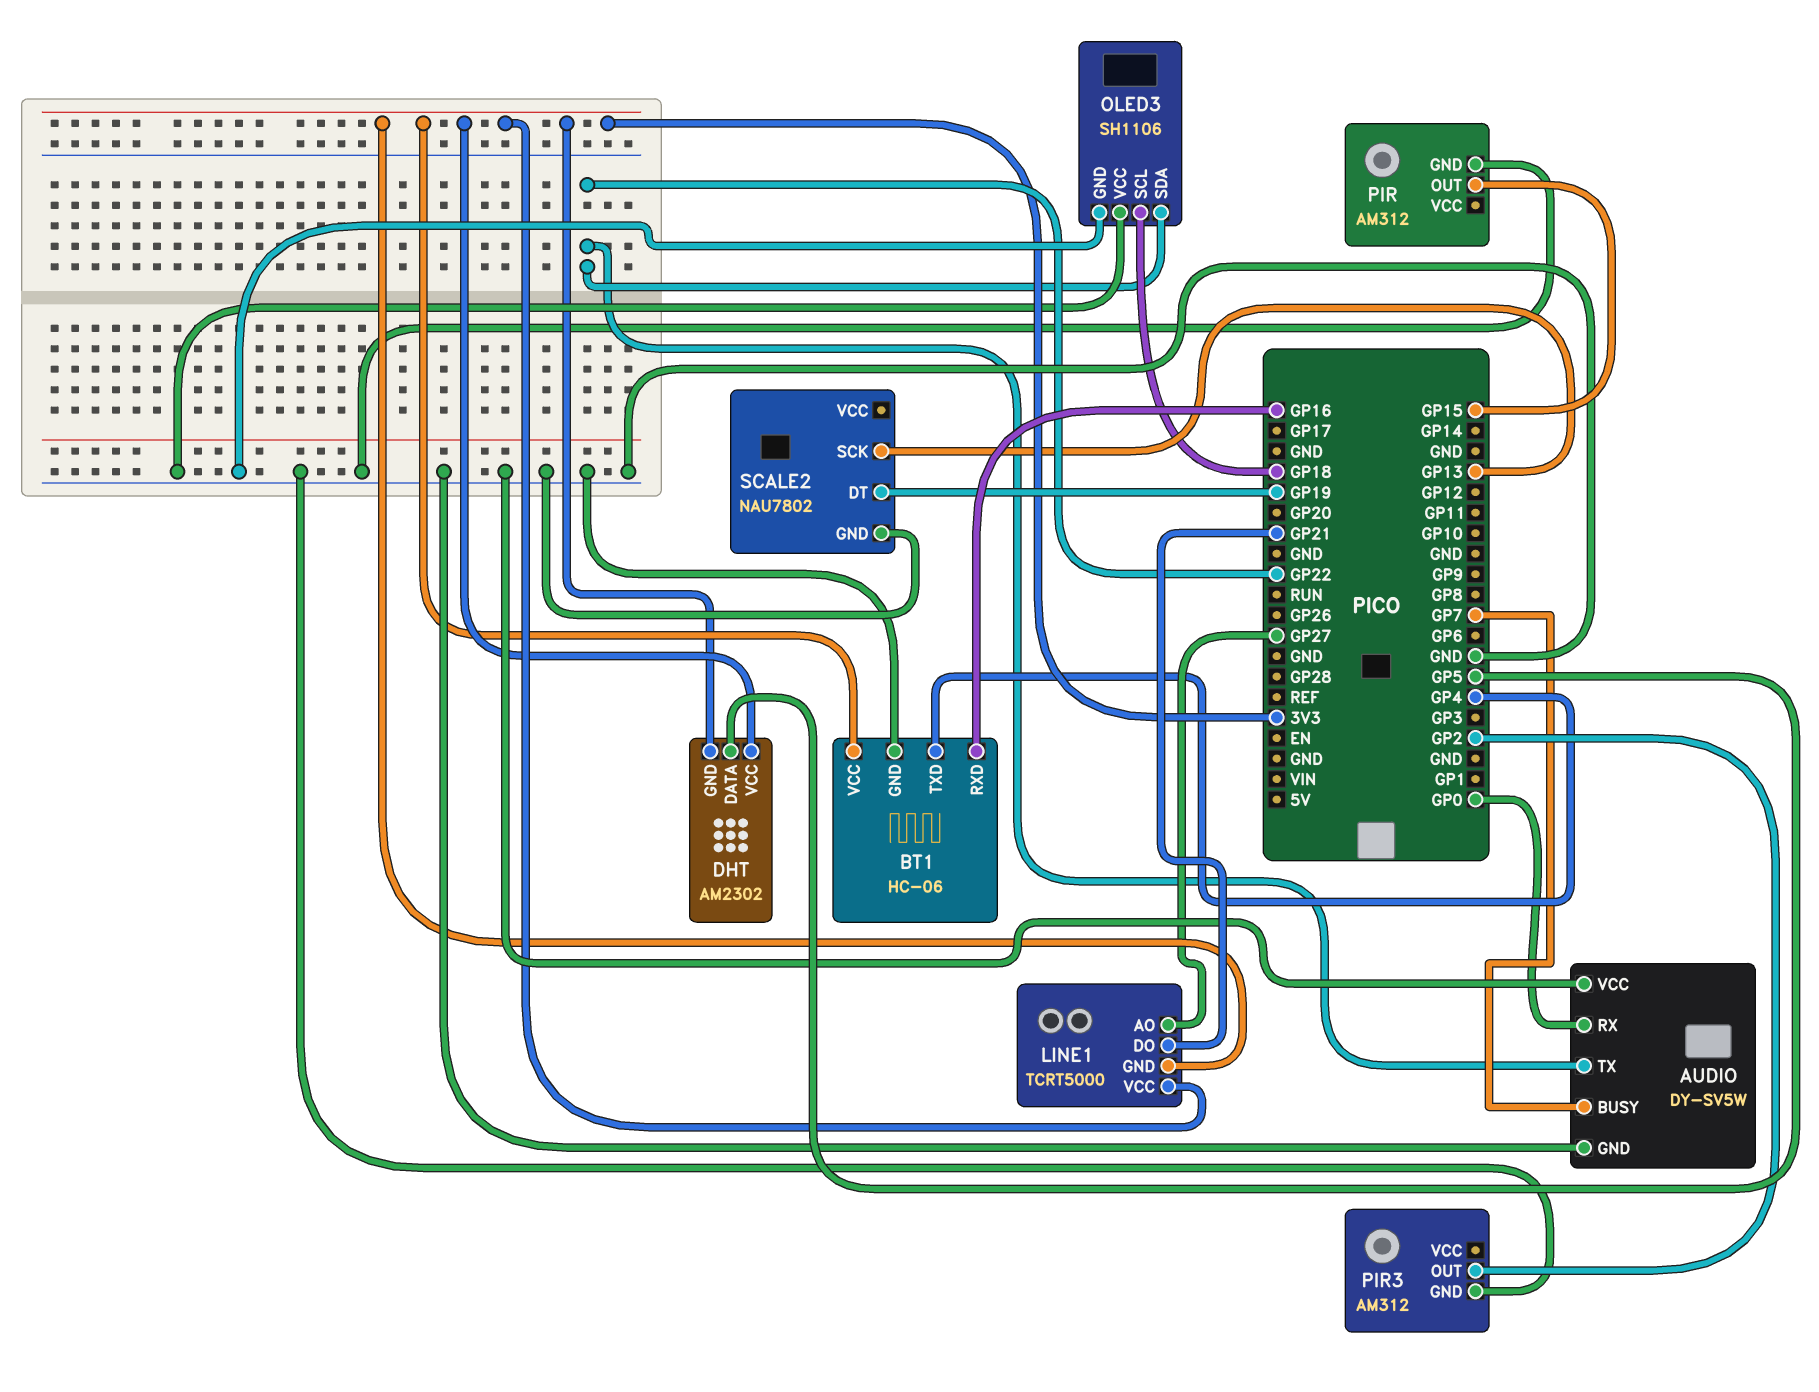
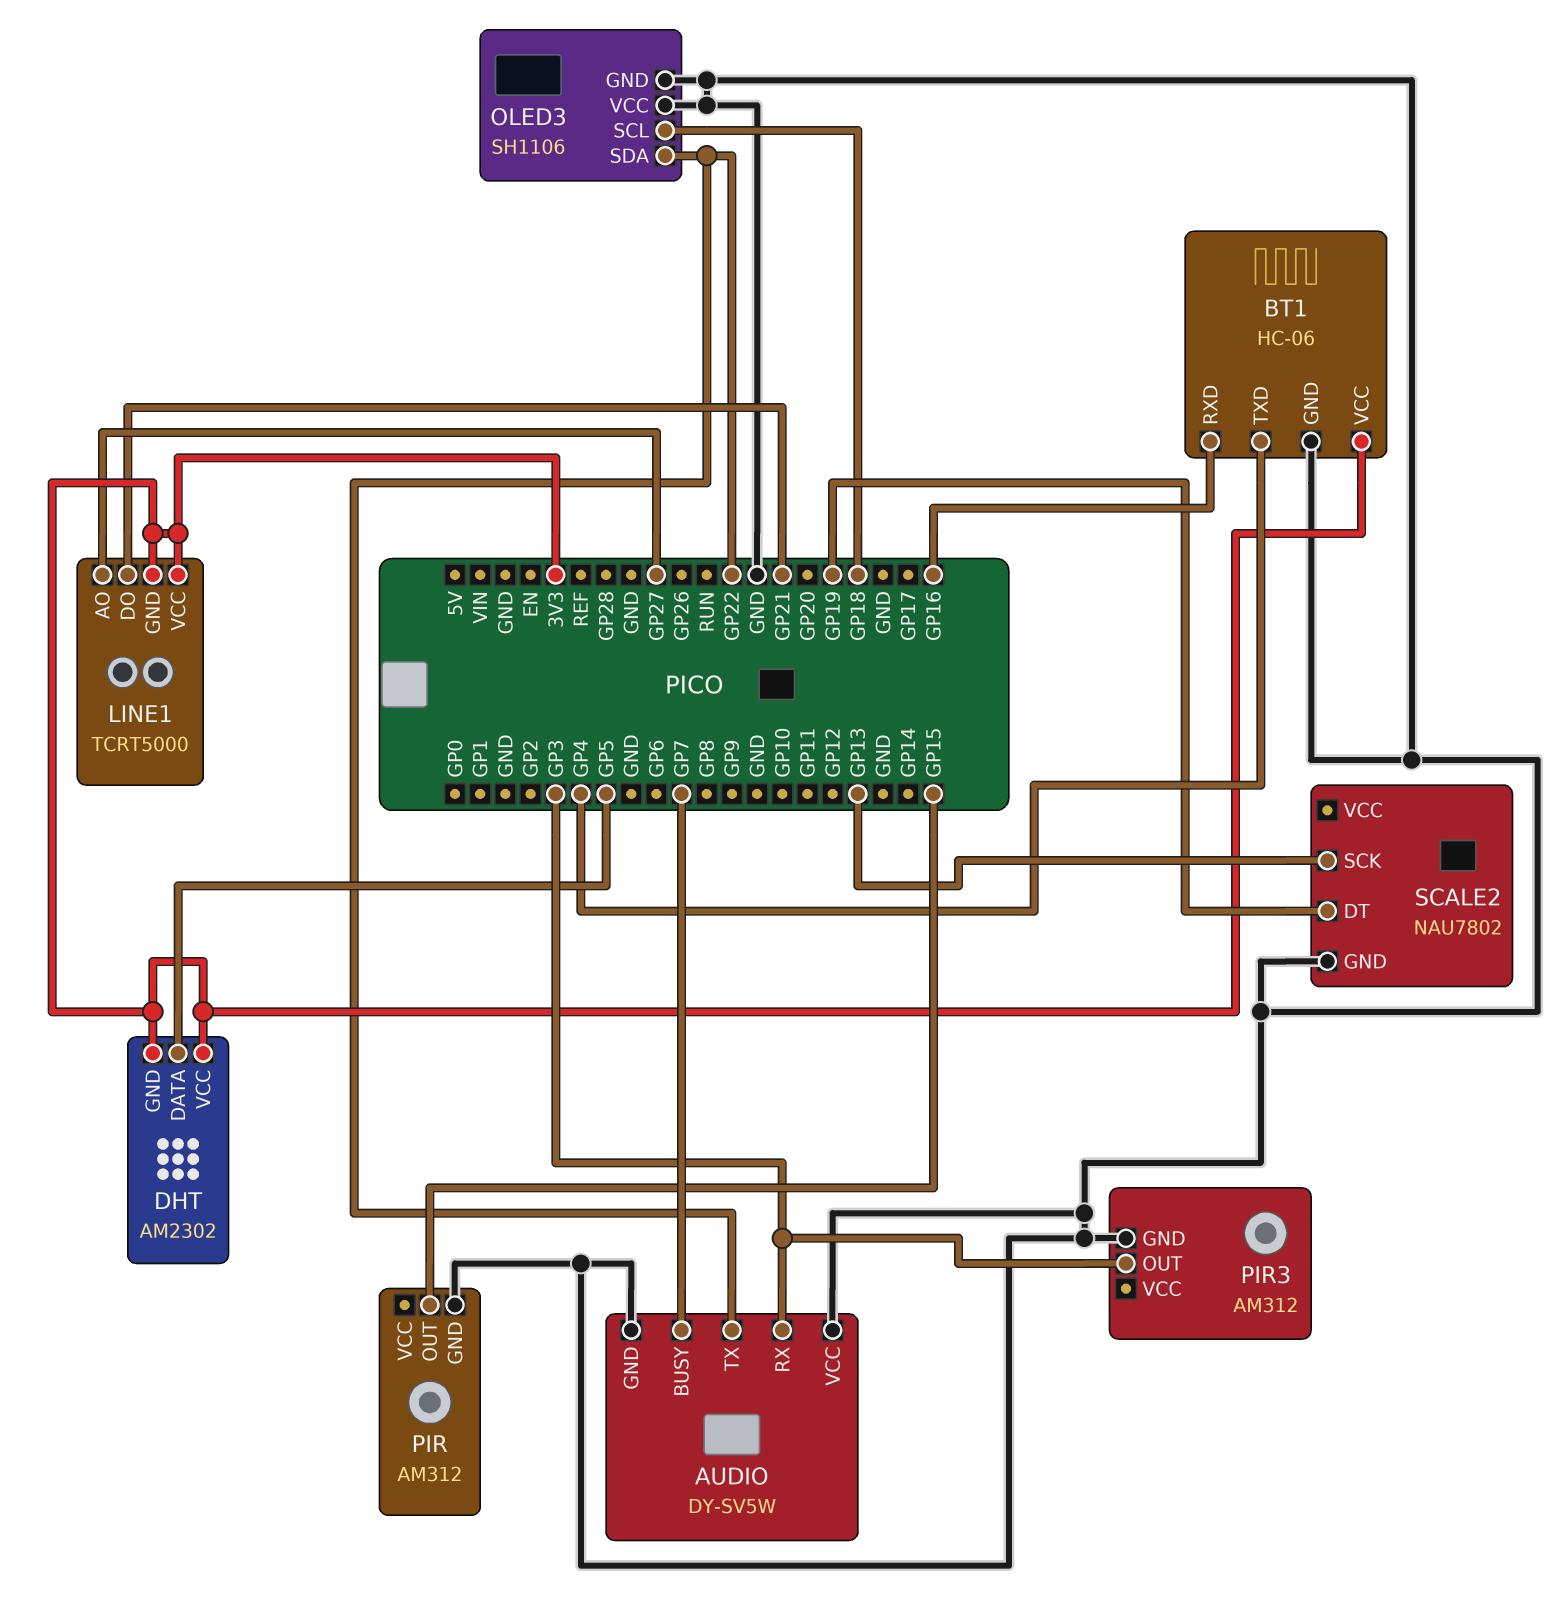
AUDIO pin RX: GP0 -> GP3
PIR3 pin OUT: GP2 -> GP3

